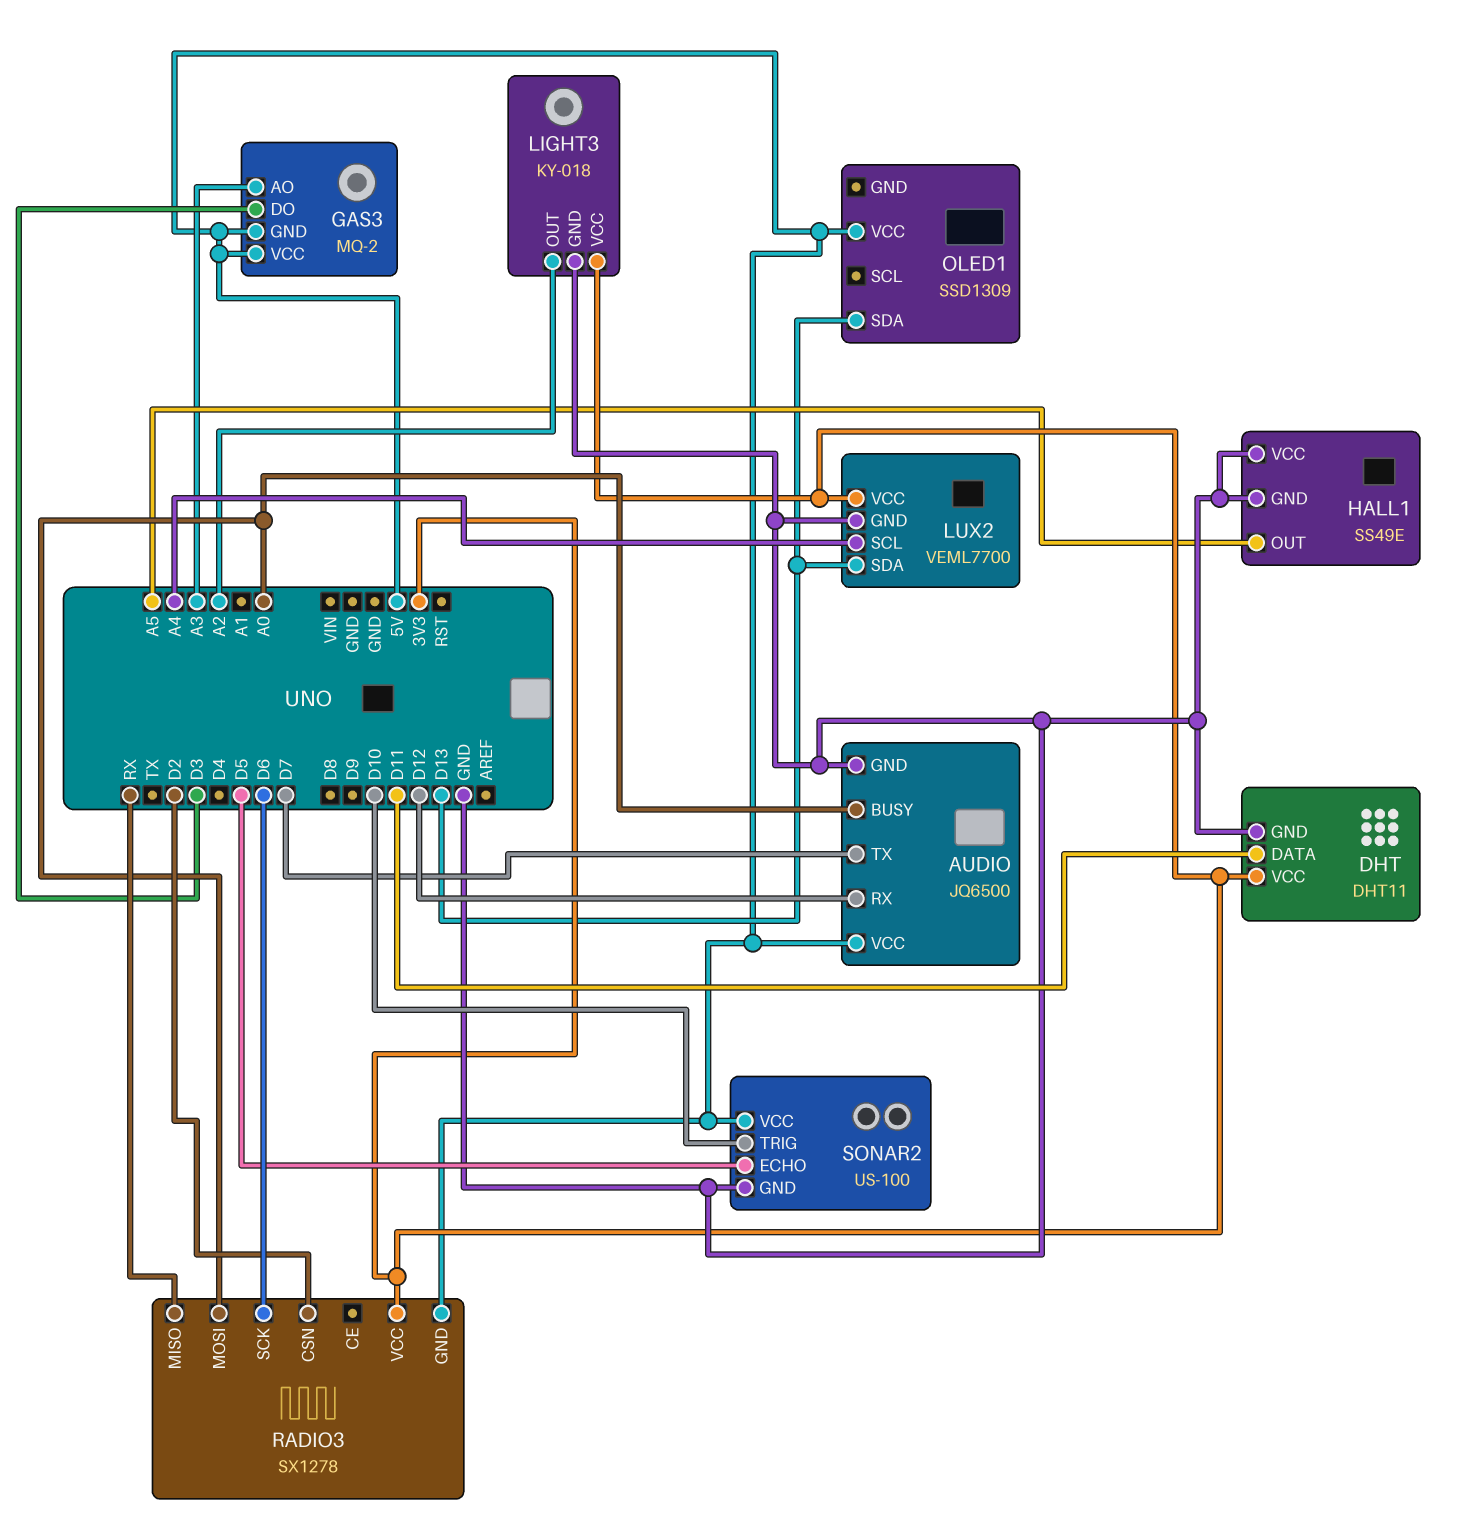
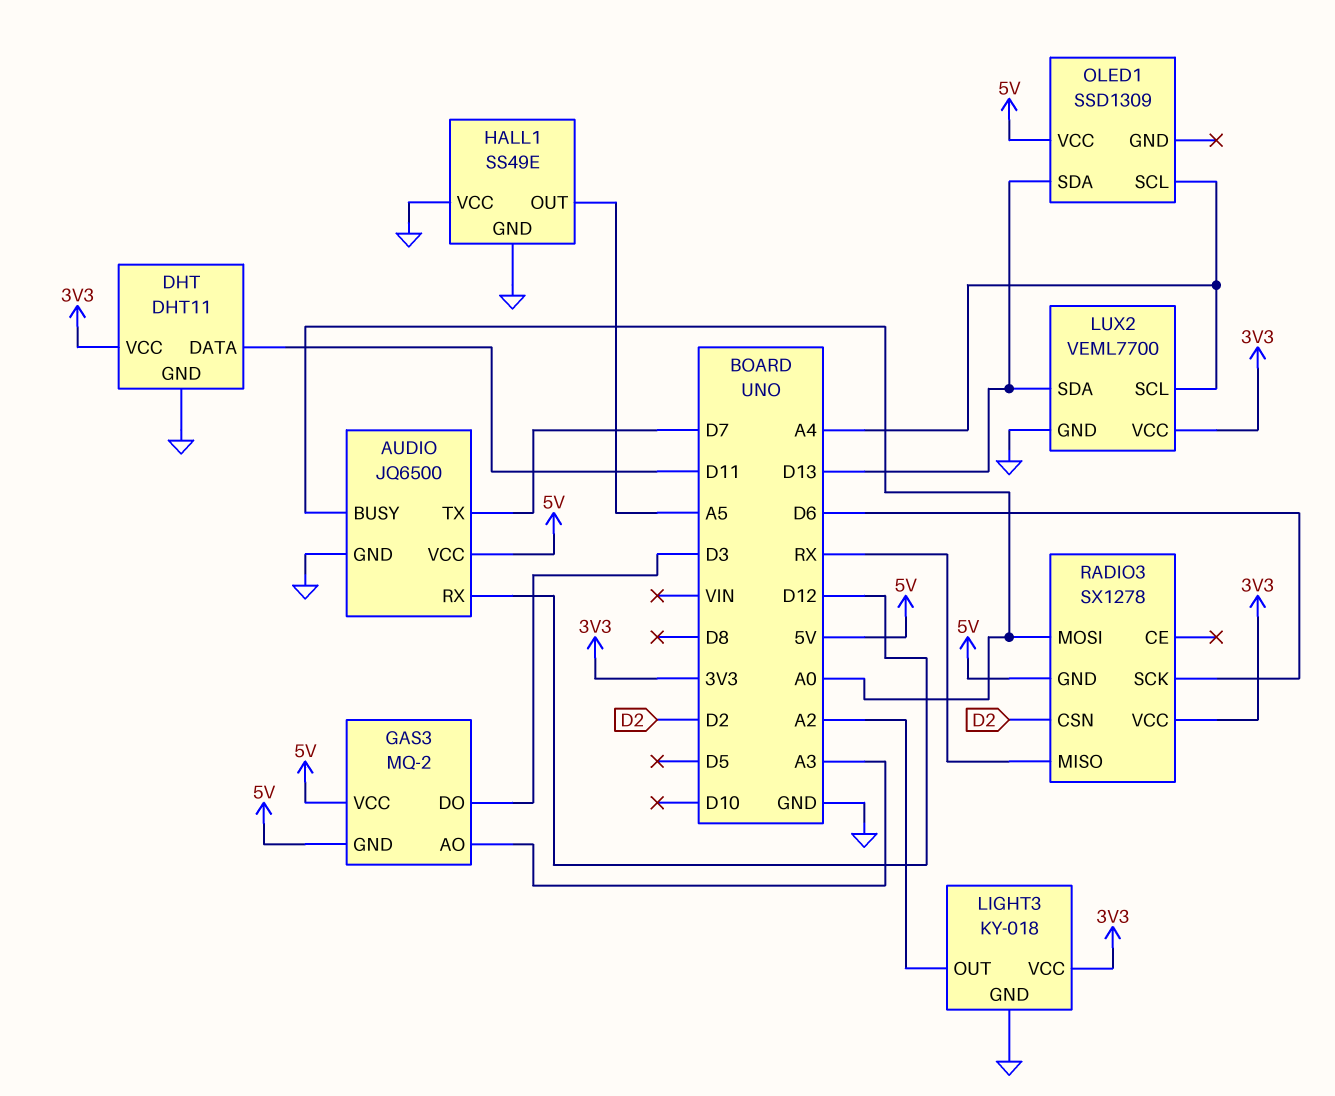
OLED1 pin SCL: none -> A4
SONAR2: US-100 -> none
SONAR2 pin ECHO: D5 -> none
SONAR2 pin GND: GND -> none
SONAR2 pin TRIG: D10 -> none
SONAR2 pin VCC: 5V -> none

